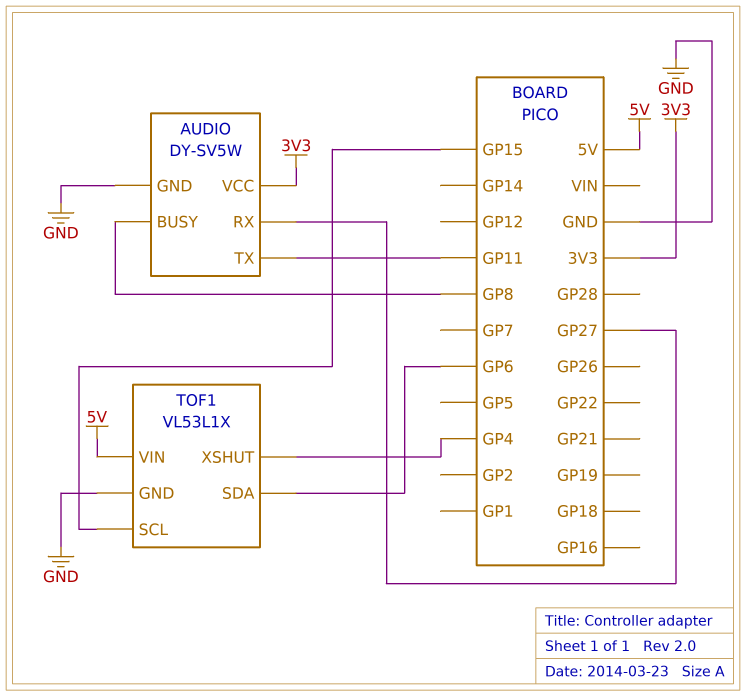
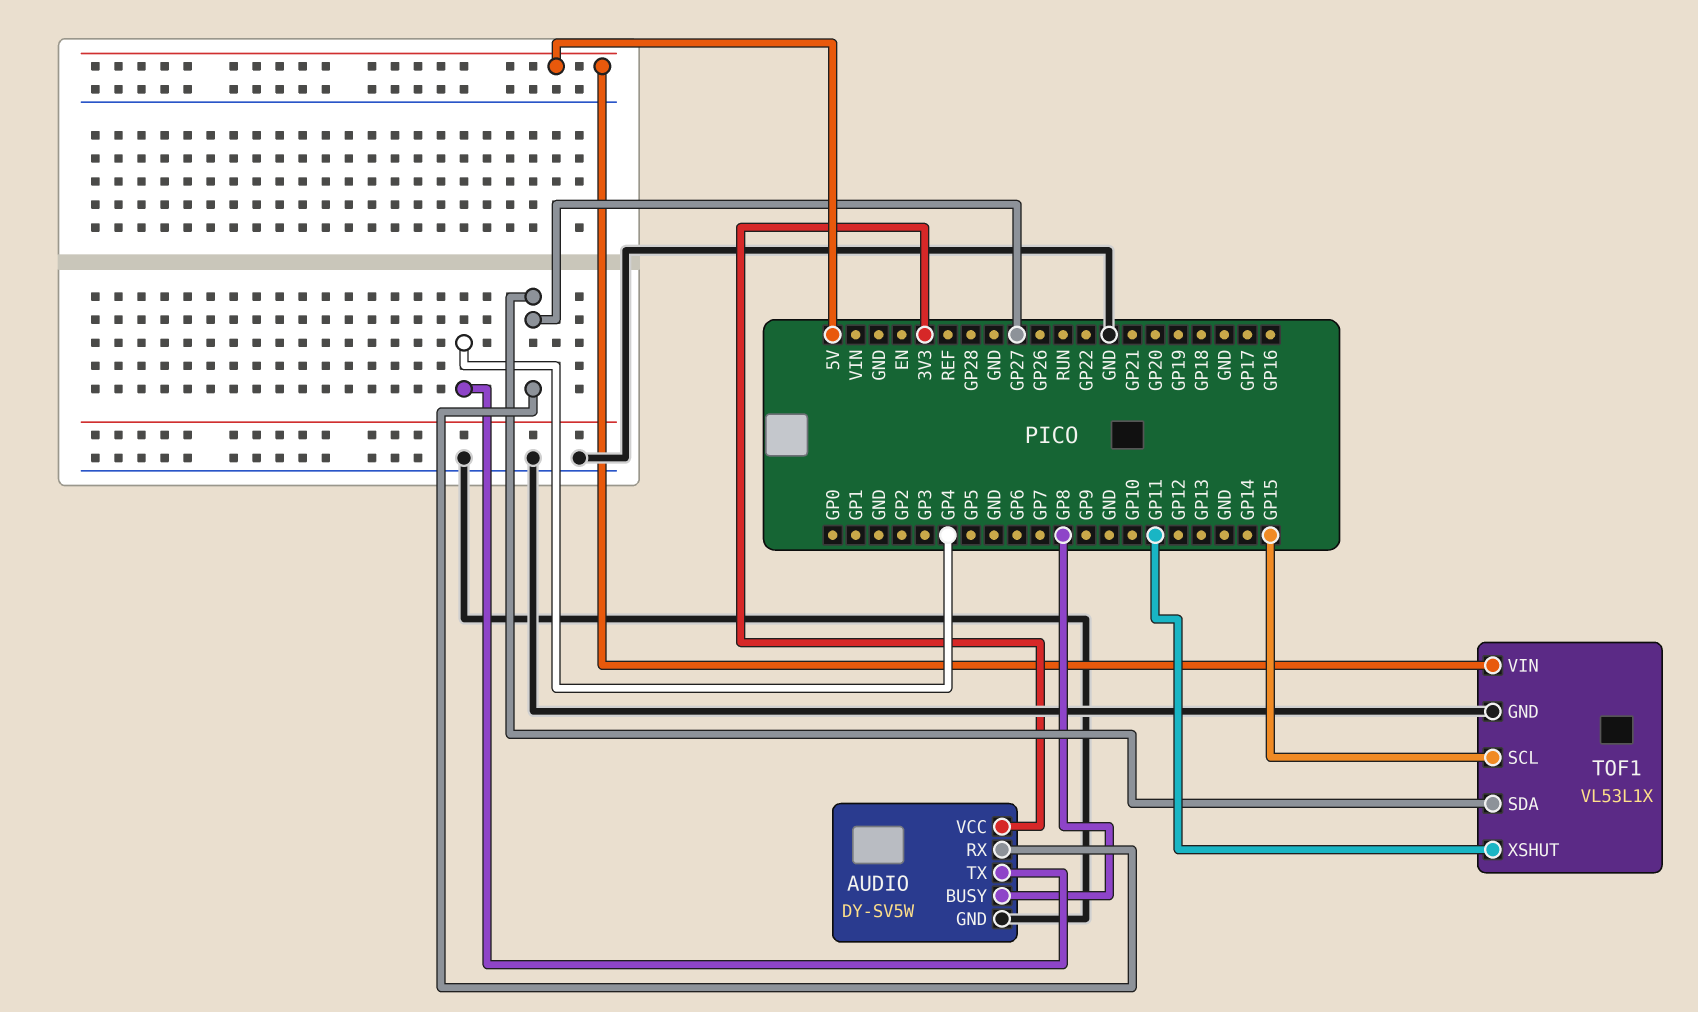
AUDIO pin TX: GP11 -> GP4
TOF1 pin SDA: GP6 -> GP27
TOF1 pin XSHUT: GP4 -> GP11

